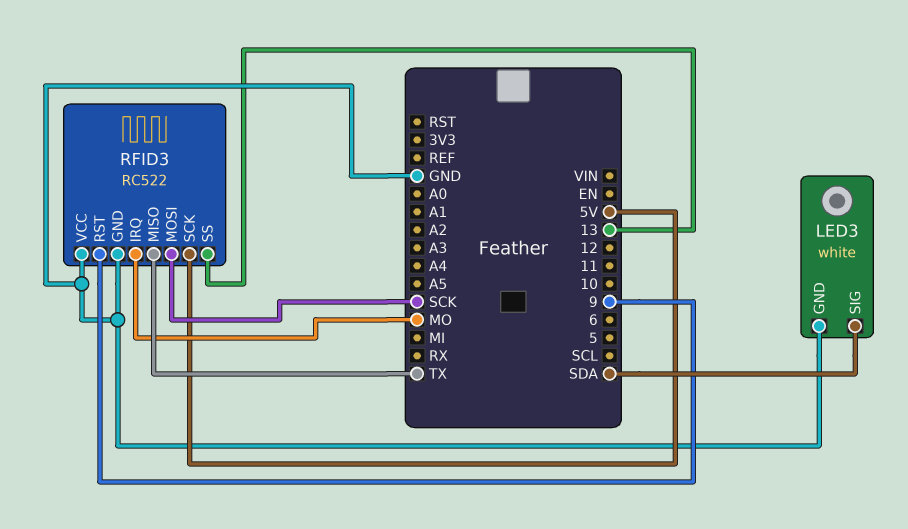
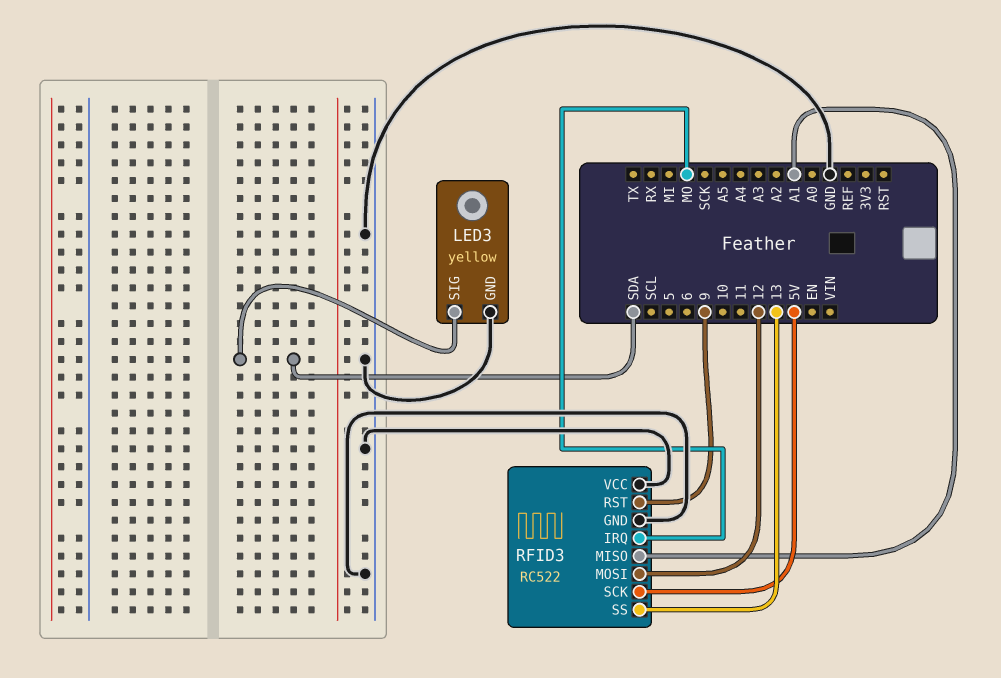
LED3: white -> yellow
RFID3 pin MISO: TX -> A1
RFID3 pin MOSI: SCK -> 12

